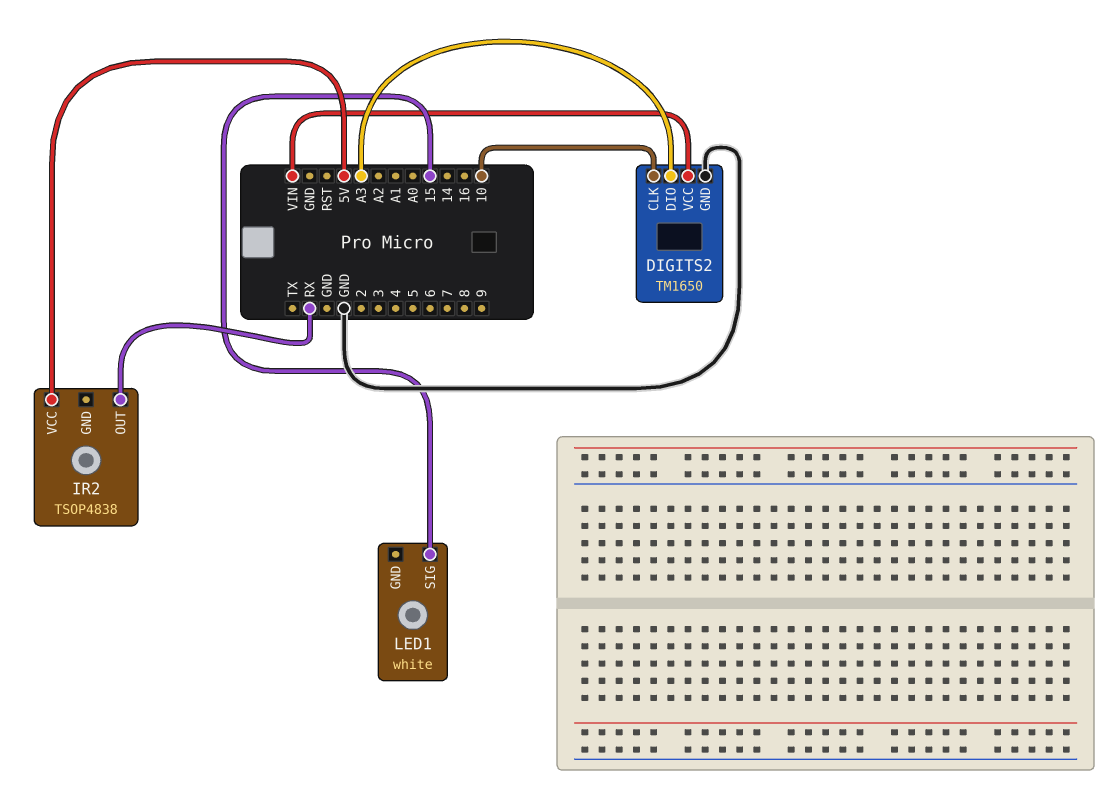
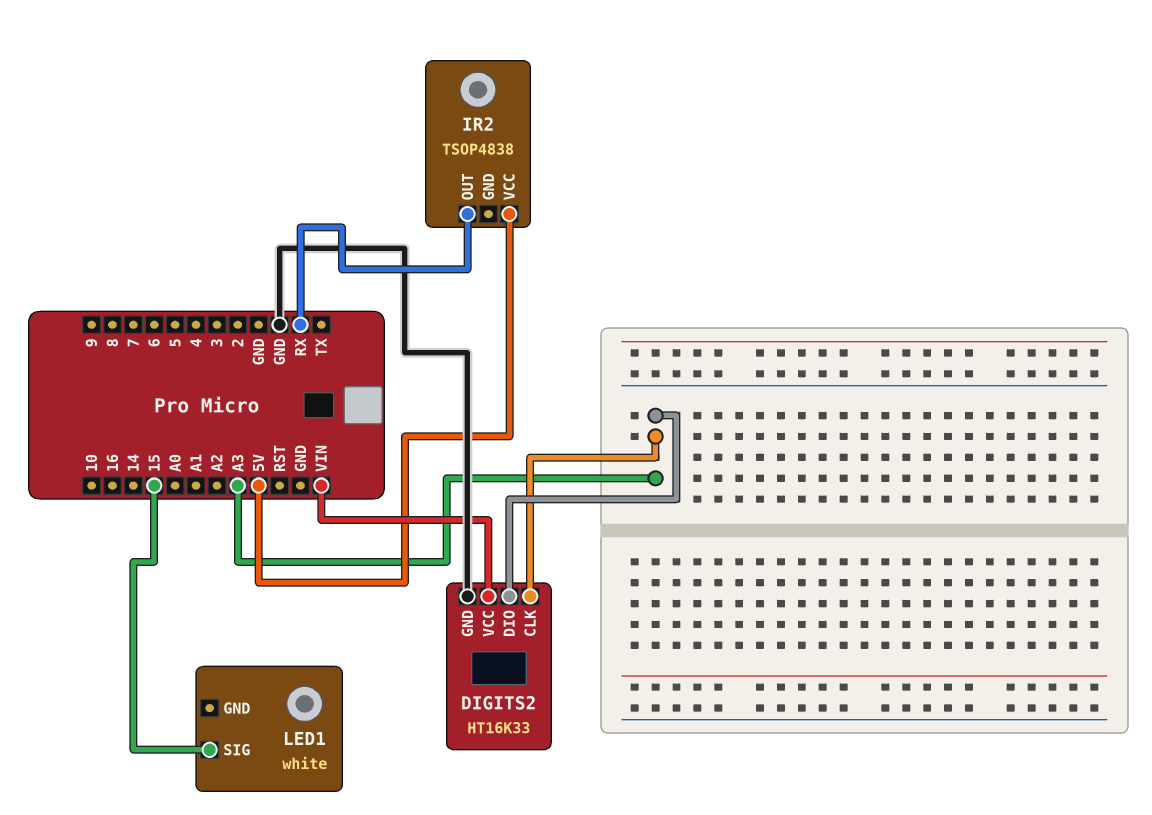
DIGITS2: TM1650 -> HT16K33
DIGITS2 pin CLK: 10 -> A3

